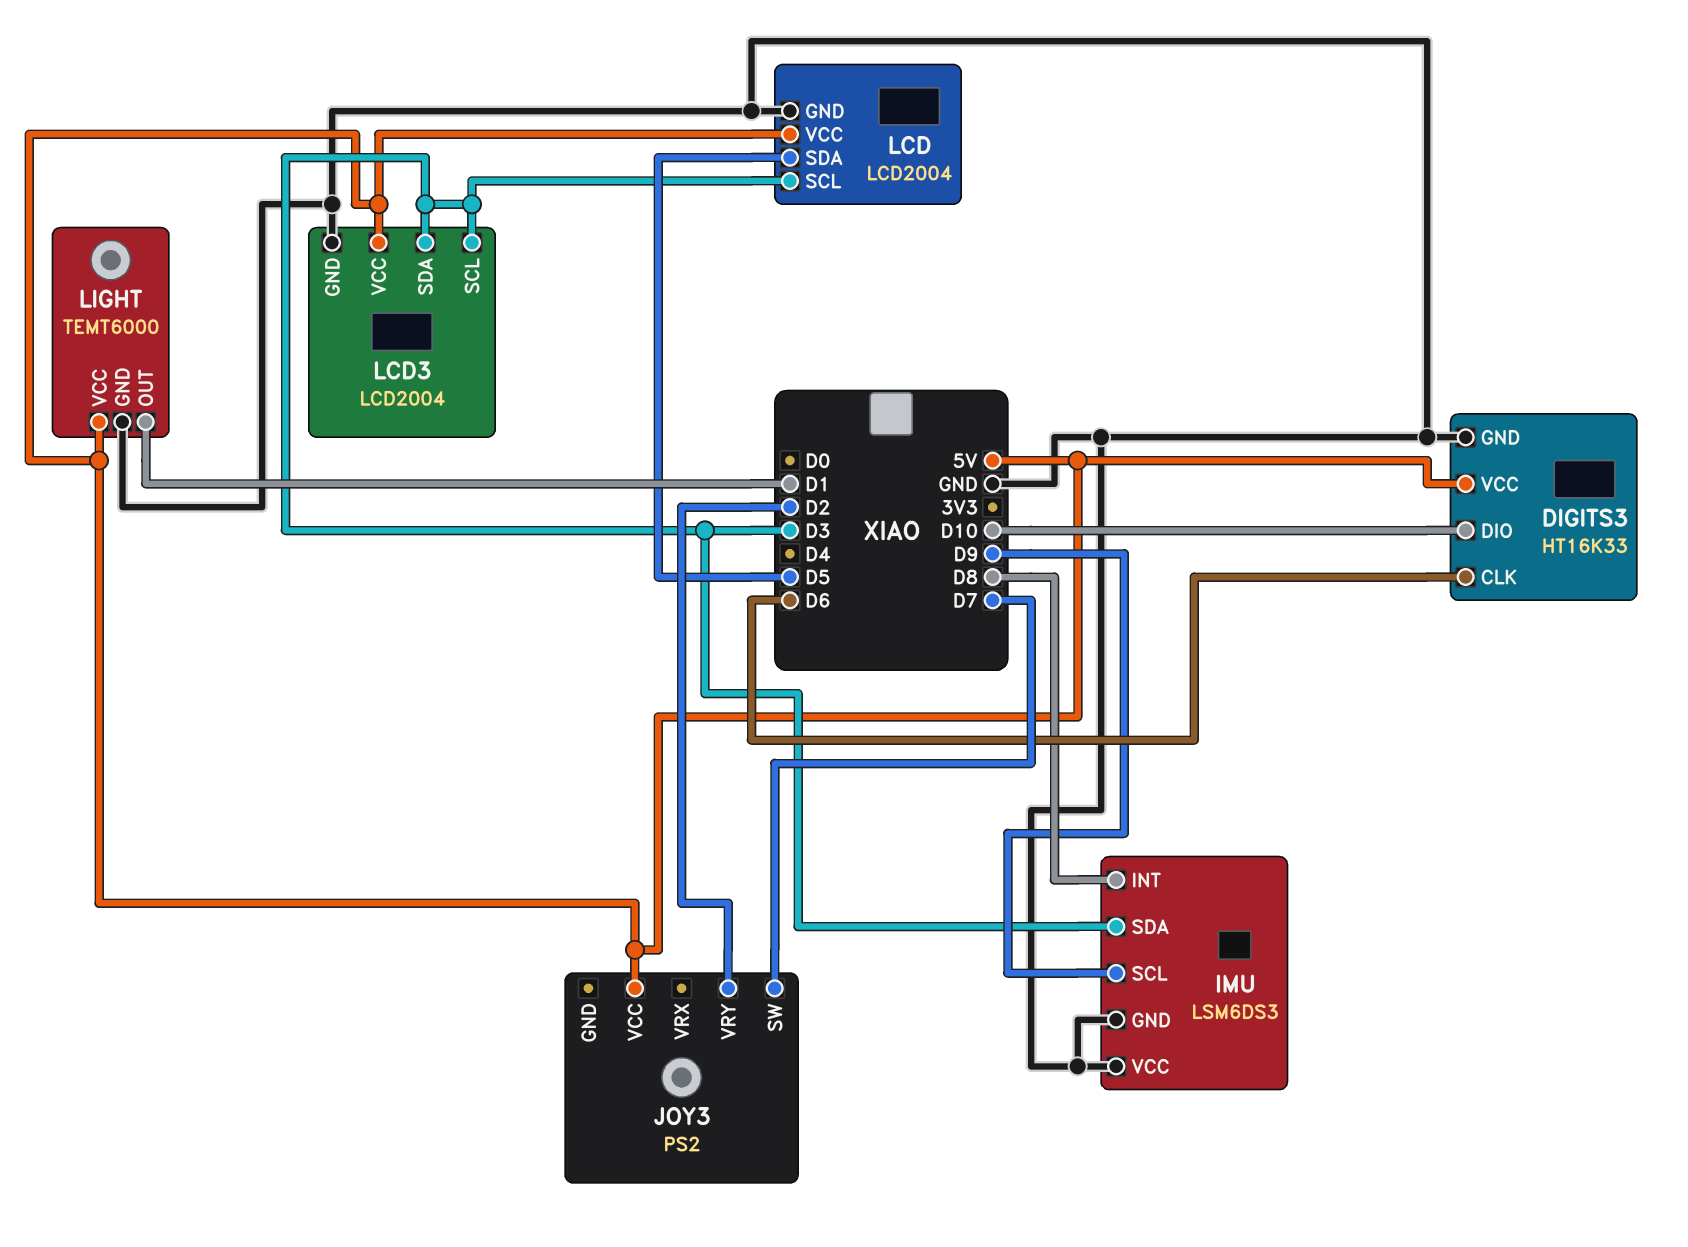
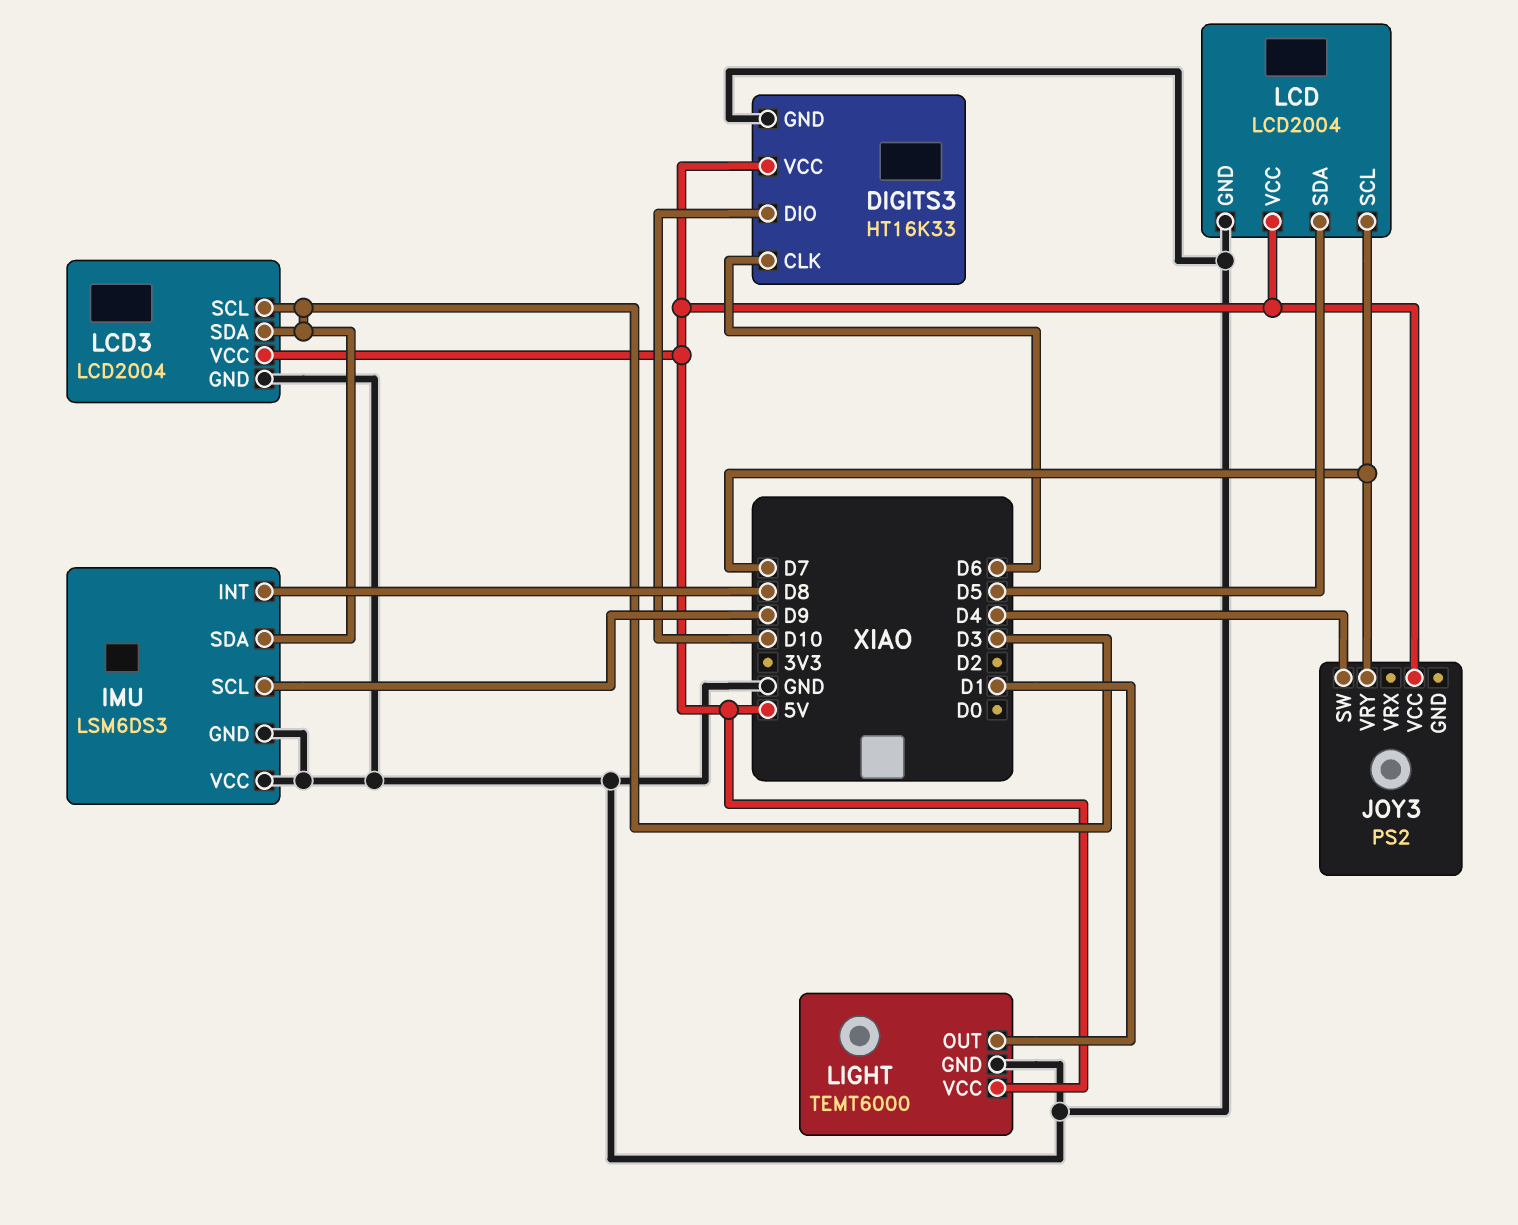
JOY3 pin SW: D7 -> D4
JOY3 pin VRY: D2 -> D7
LCD pin SCL: D3 -> D7

